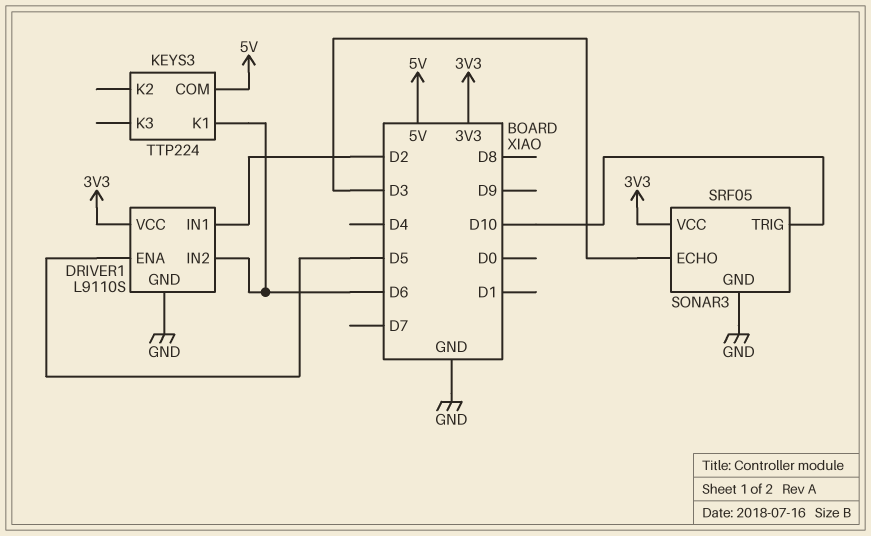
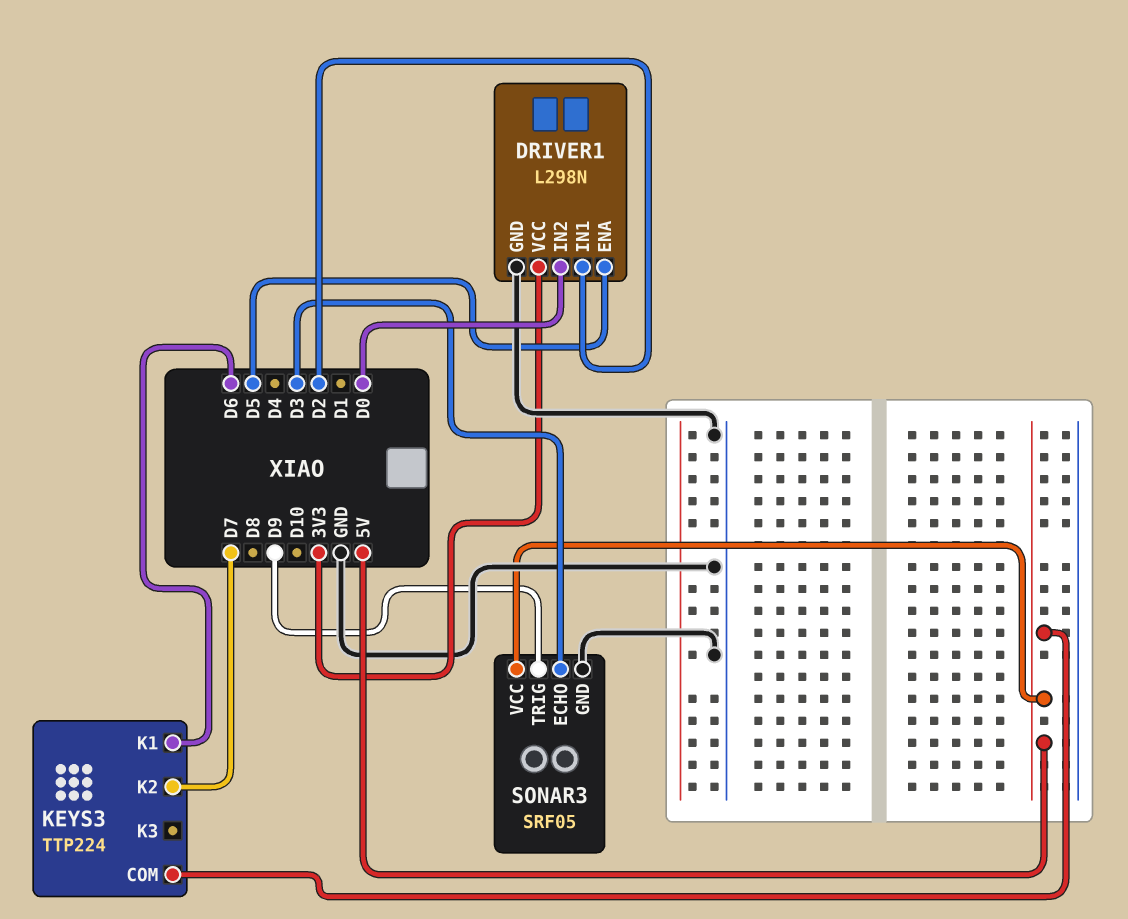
DRIVER1: L9110S -> L298N
DRIVER1 pin IN2: D6 -> D0
KEYS3 pin K2: none -> D7
SONAR3 pin TRIG: D10 -> D9
SONAR3 pin VCC: 3V3 -> 5V

